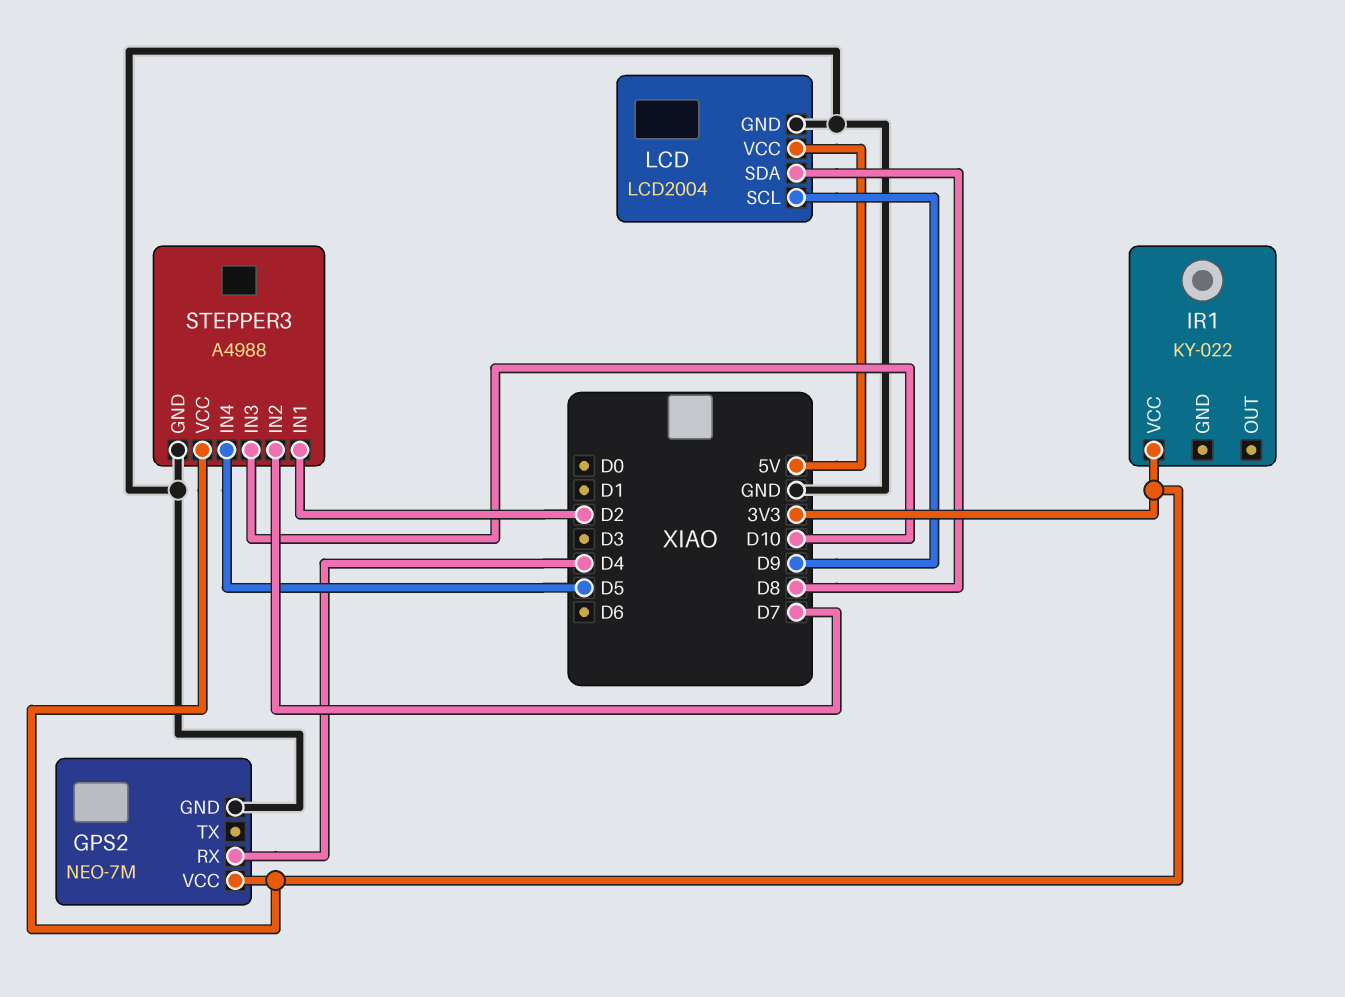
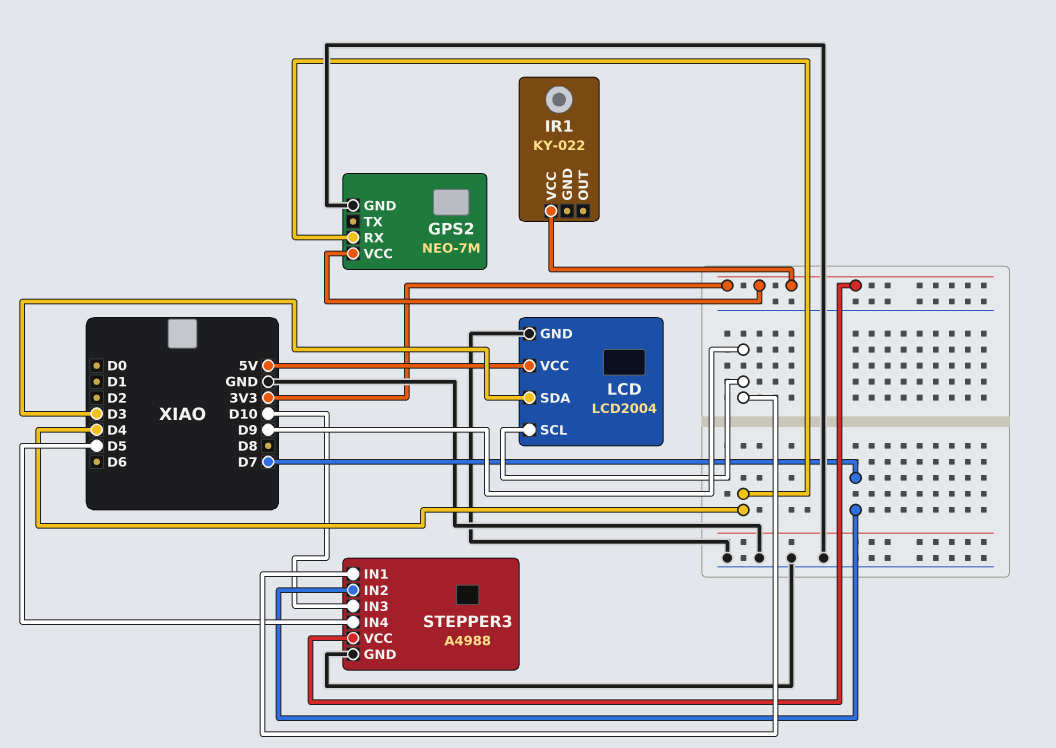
LCD pin SDA: D8 -> D3
STEPPER3 pin IN1: D2 -> D9

